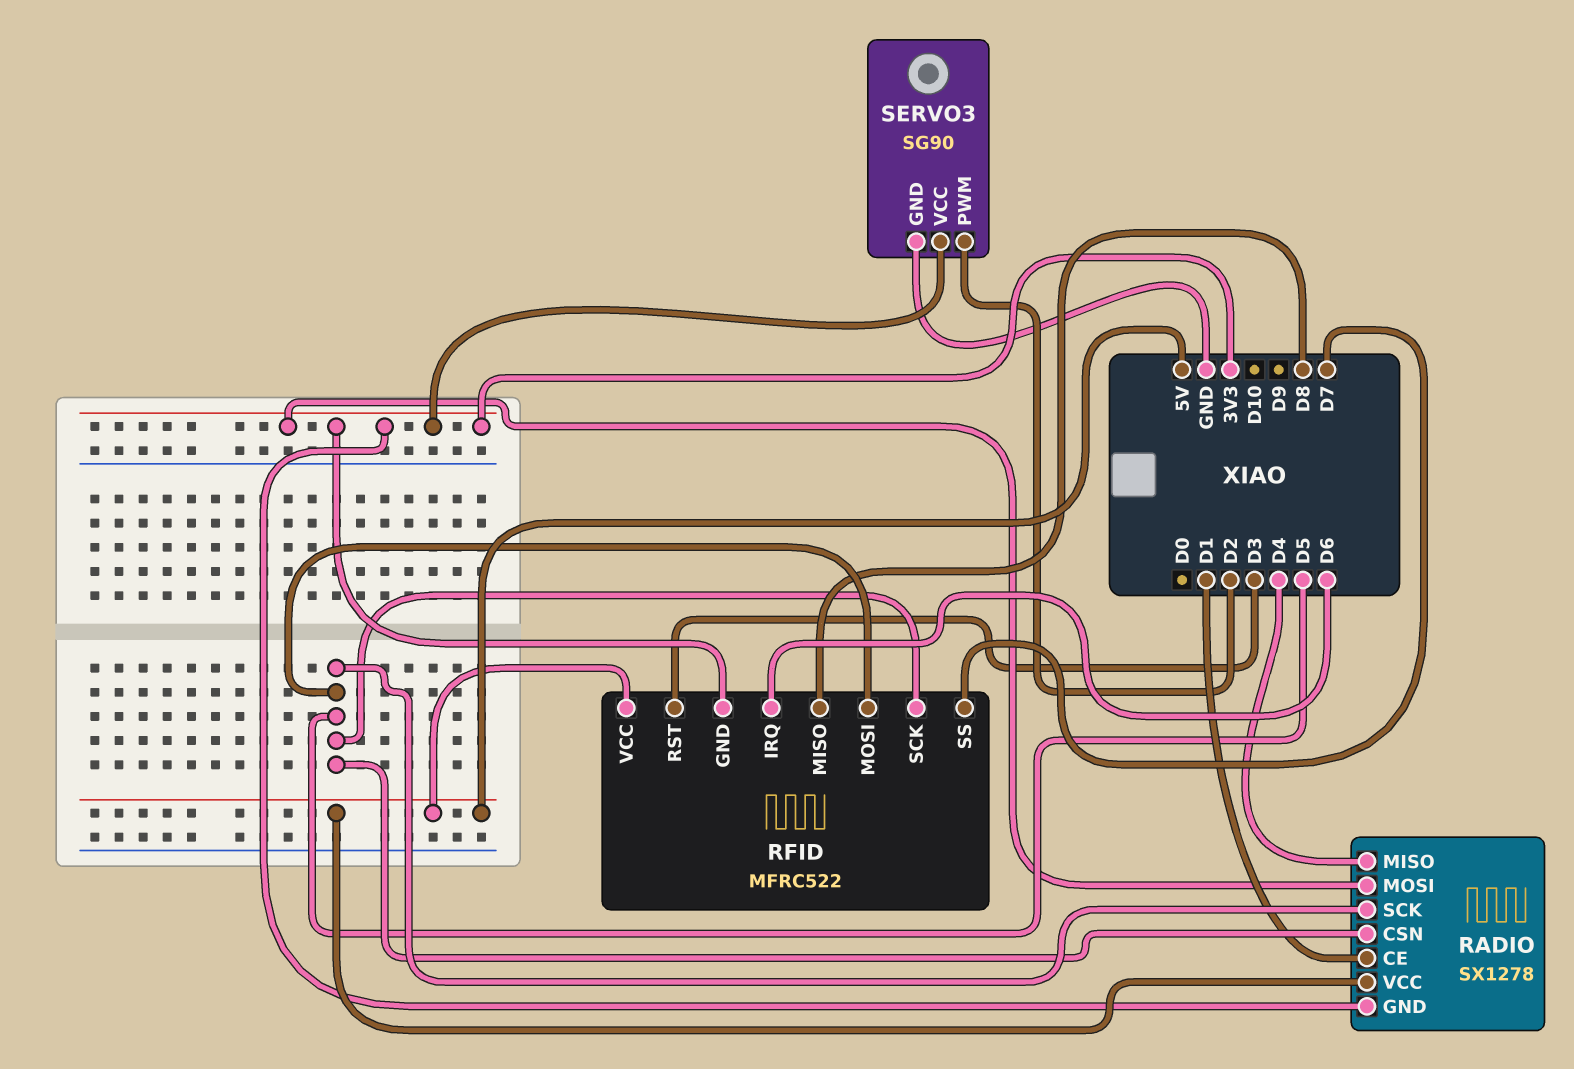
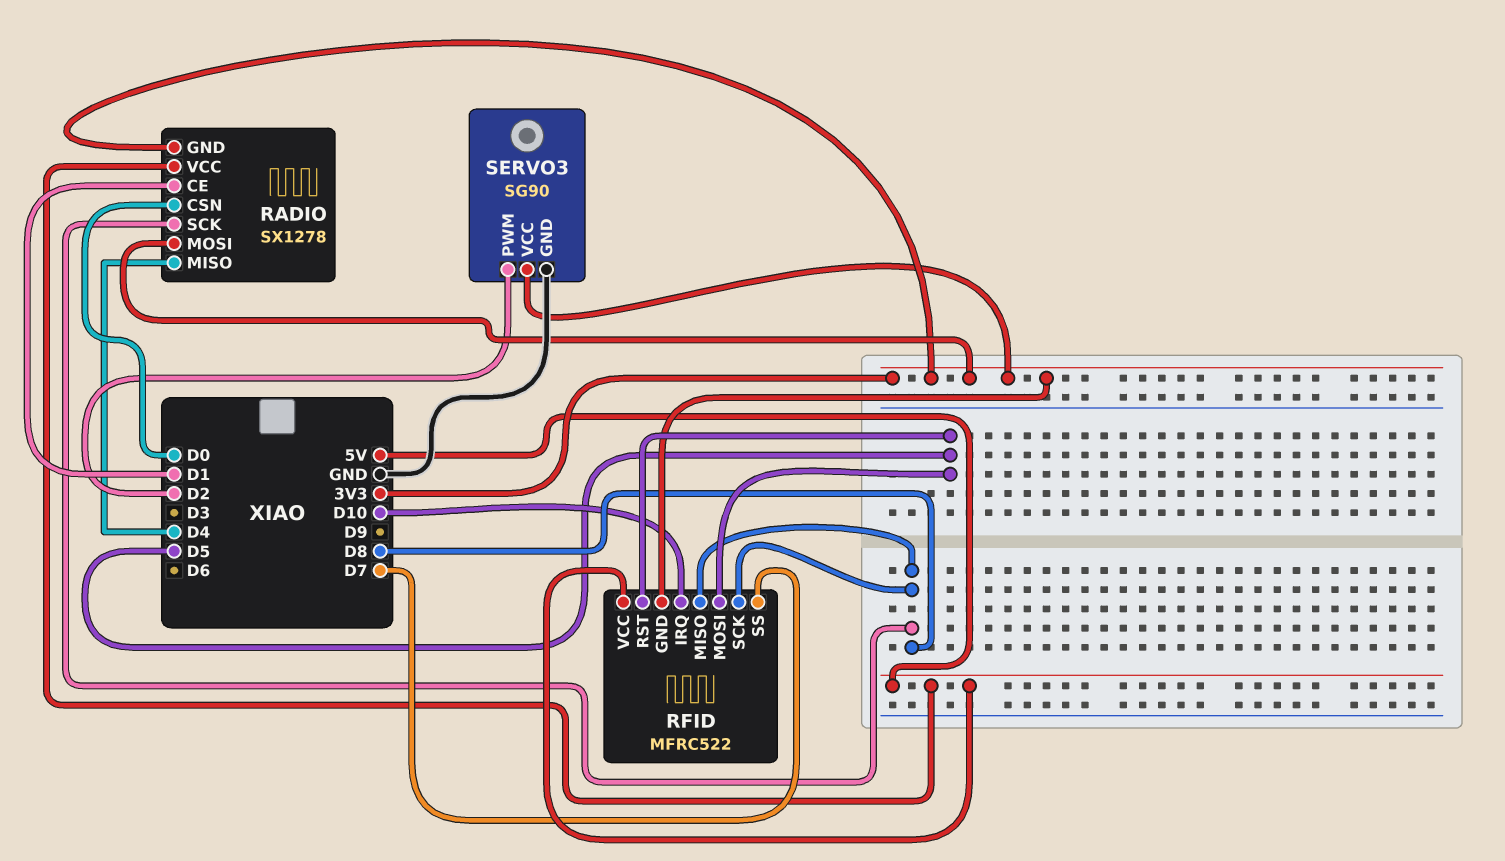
RADIO pin CSN: D5 -> D0
RADIO pin SCK: D5 -> D8
RFID pin IRQ: D6 -> D10
RFID pin RST: D3 -> D5
RFID pin SCK: D5 -> D8

